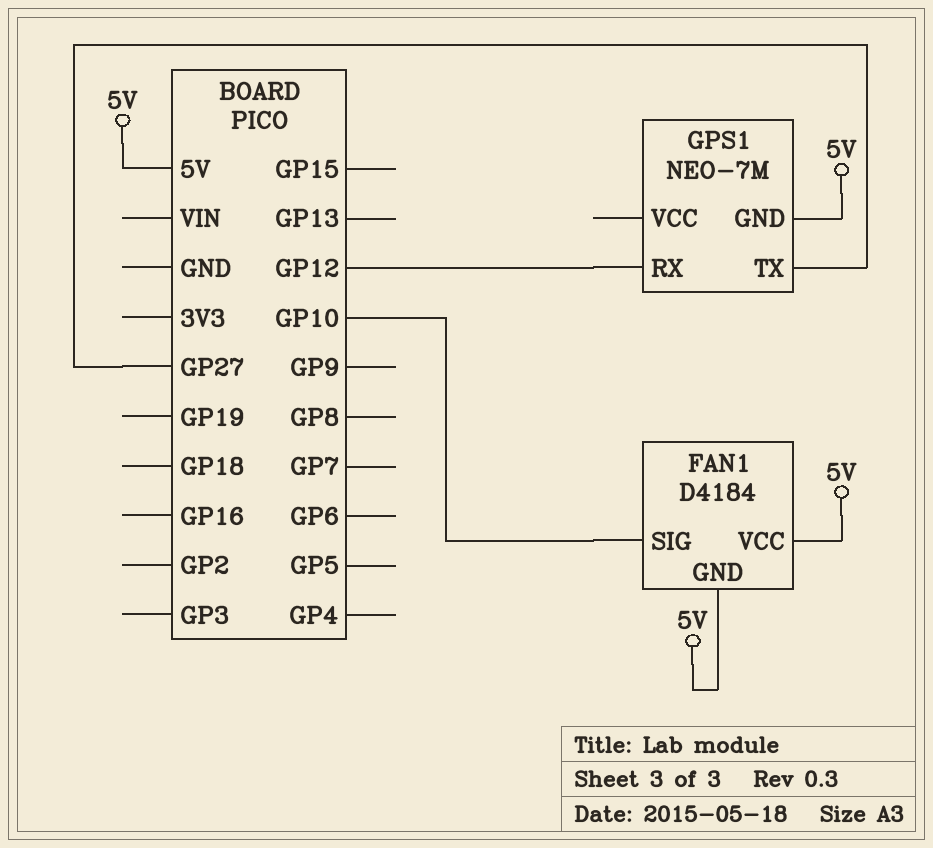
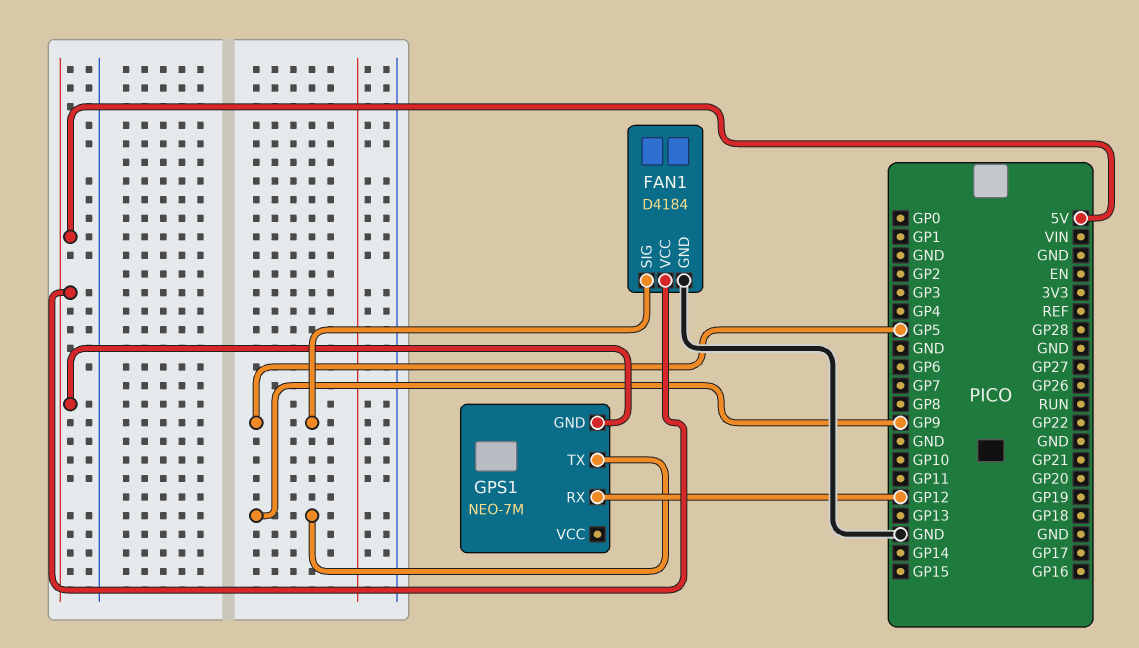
FAN1 pin GND: 5V -> GND
FAN1 pin SIG: GP10 -> GP5
GPS1 pin TX: GP27 -> GP9

